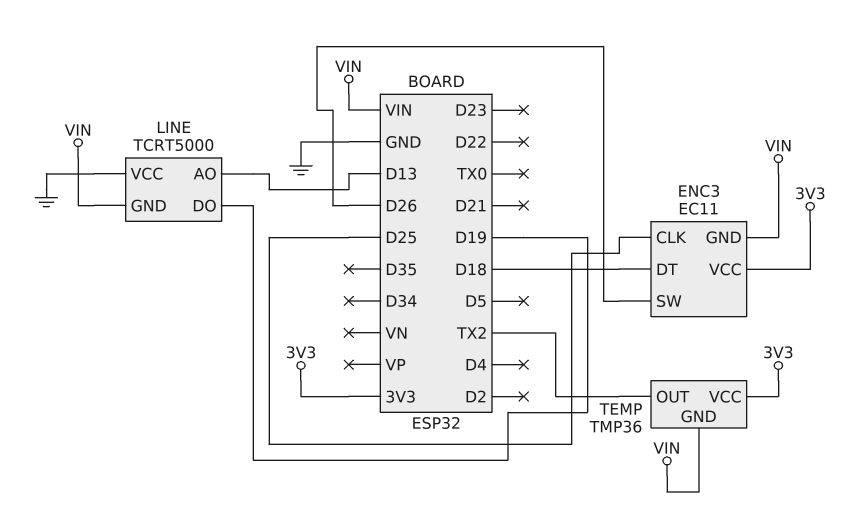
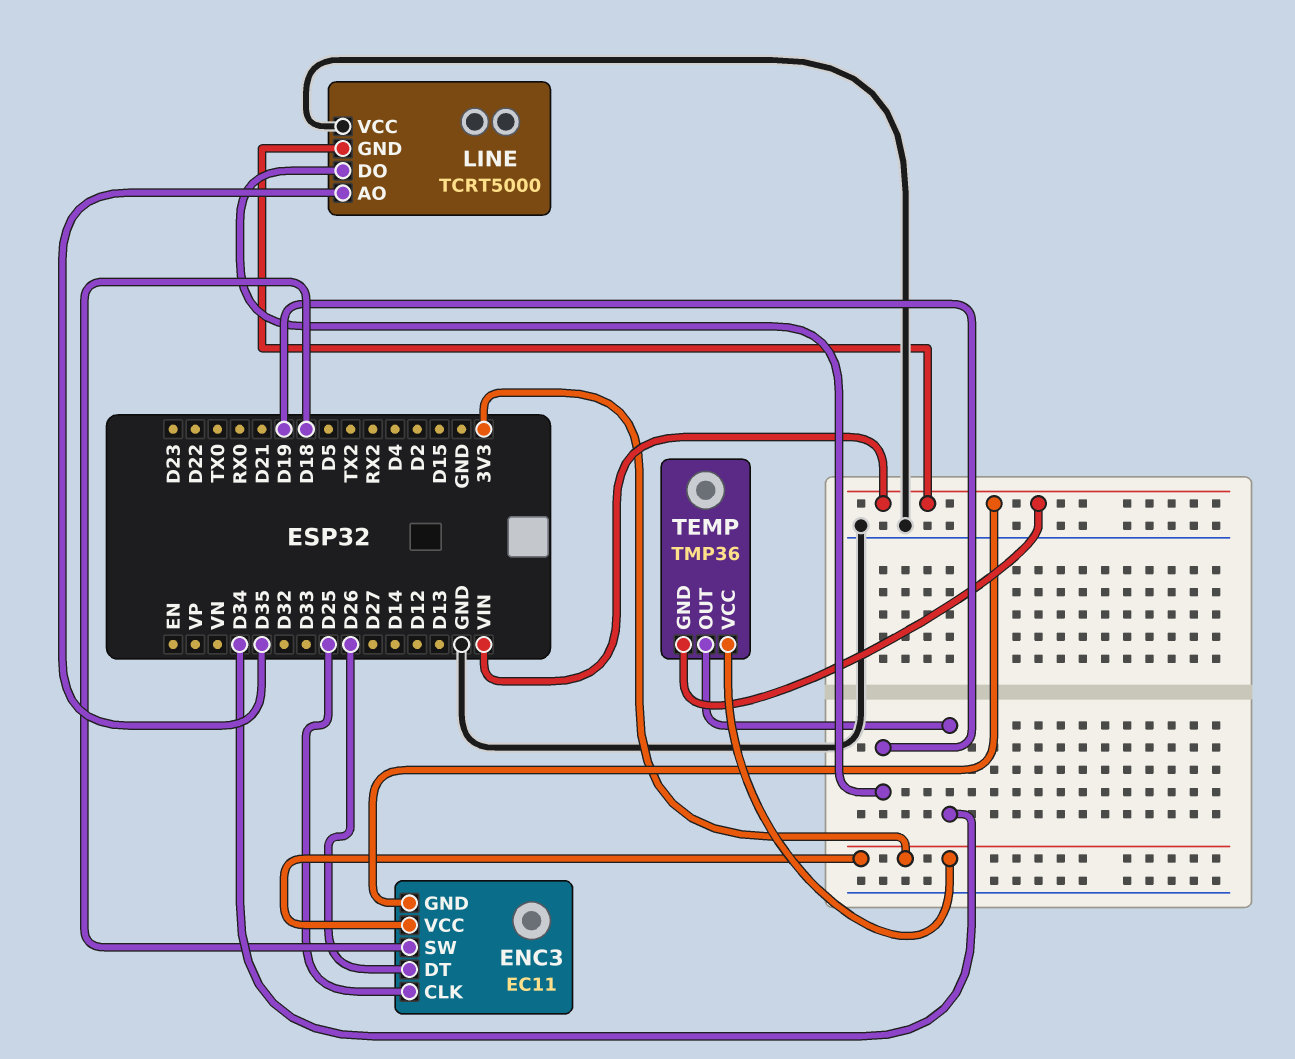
ENC3 pin DT: D18 -> D26
ENC3 pin SW: D26 -> D18
LINE pin AO: D13 -> D35
TEMP pin OUT: TX2 -> D34

